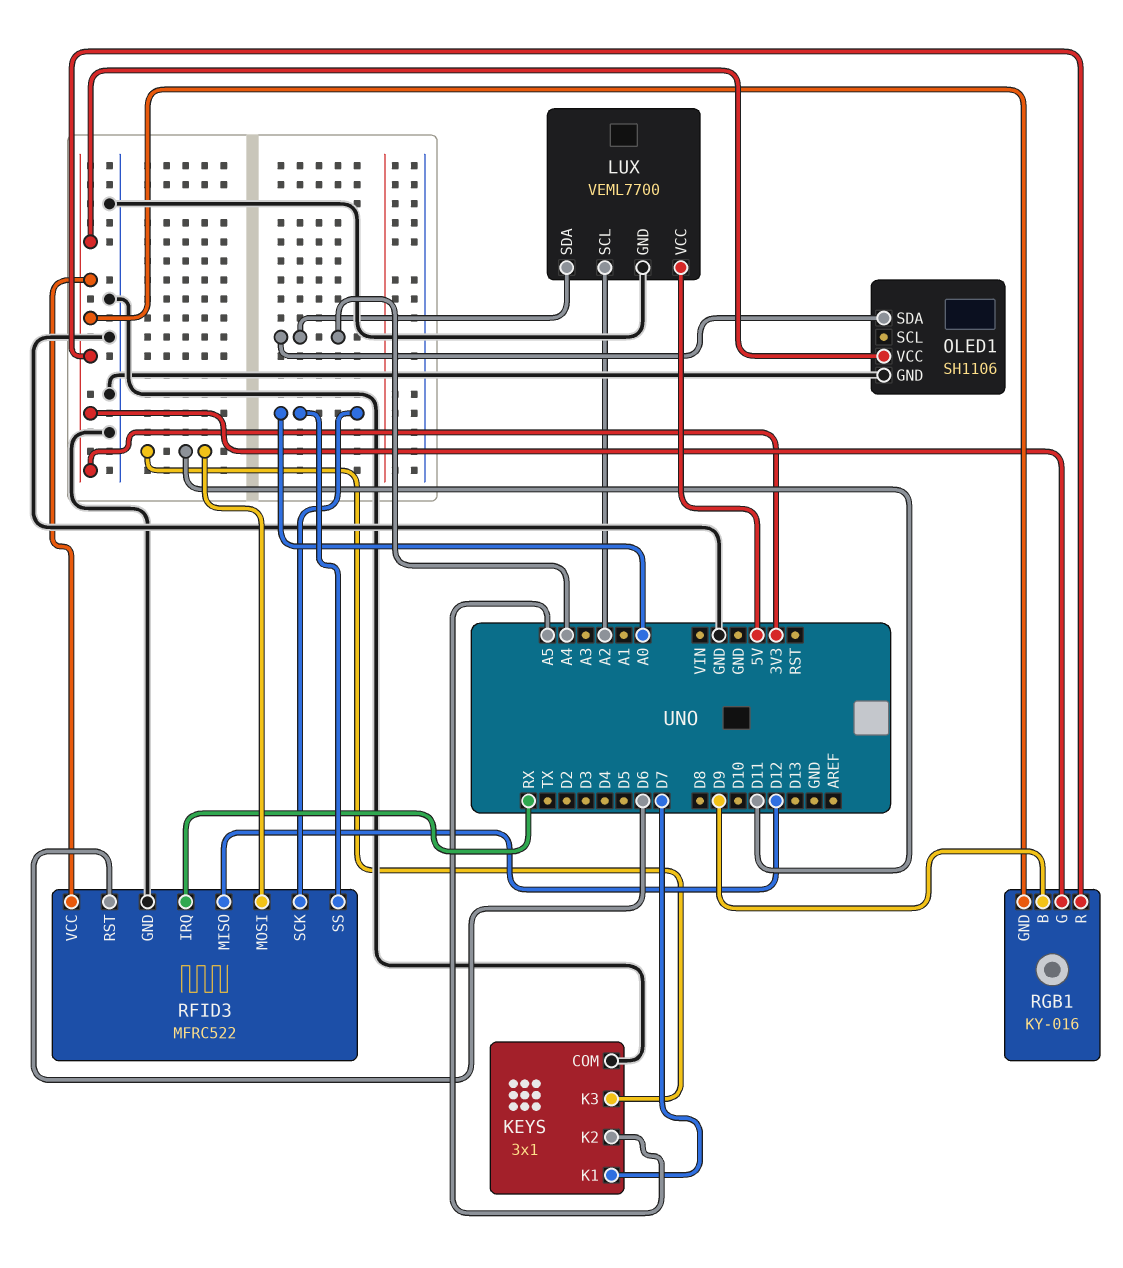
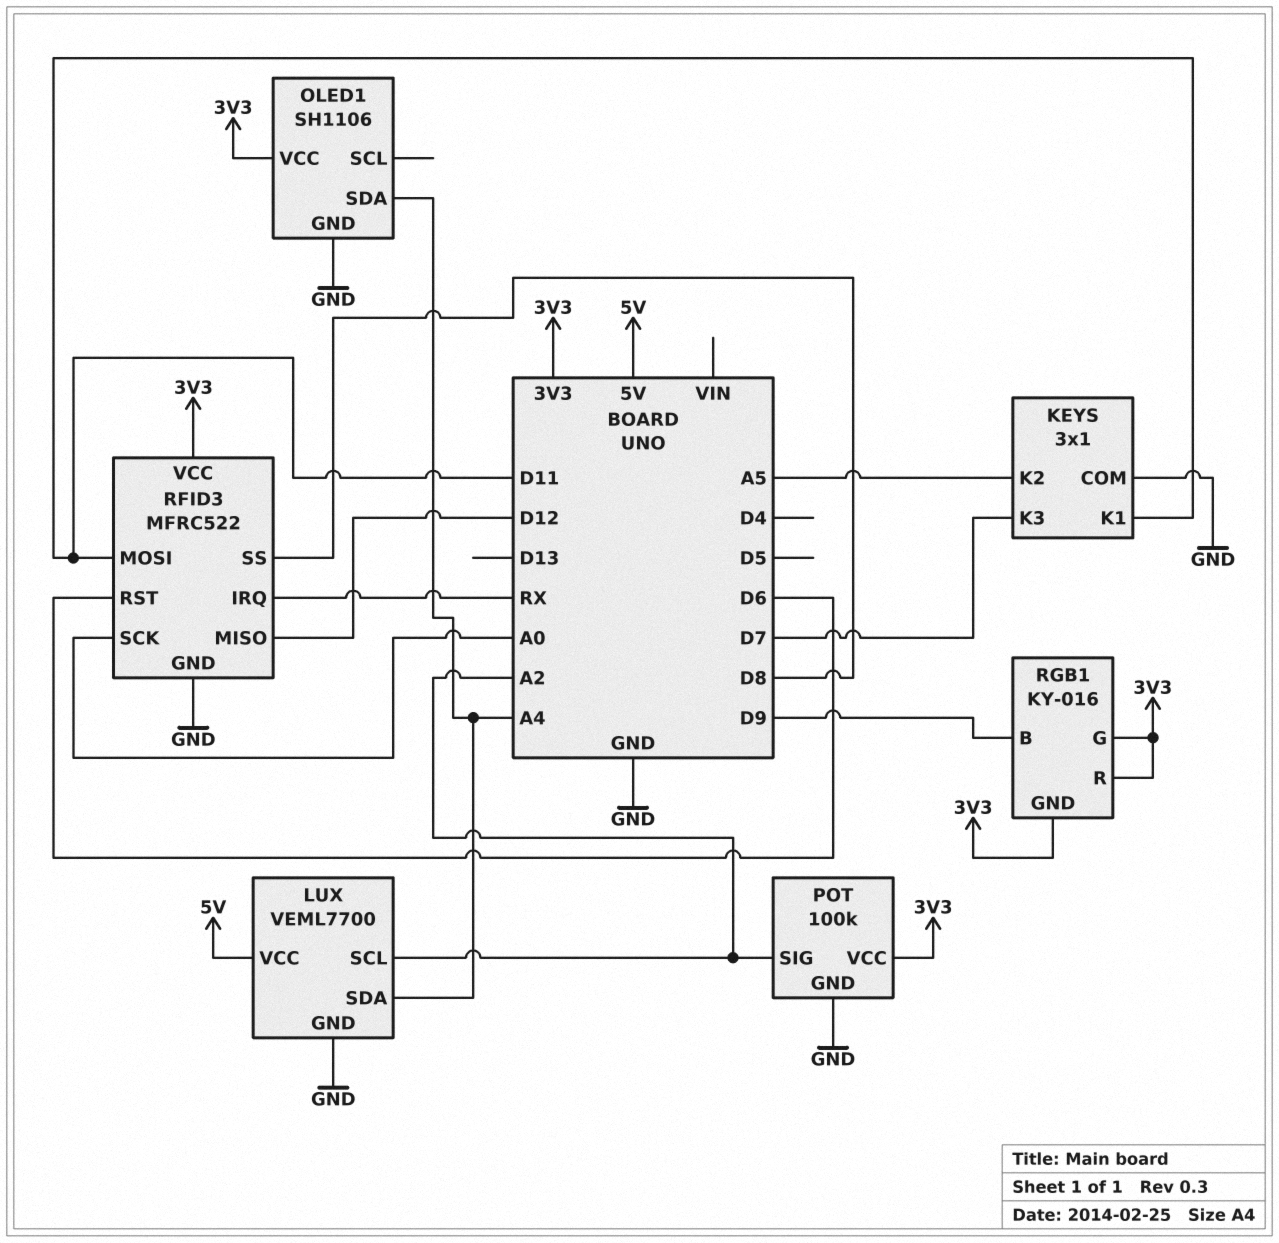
KEYS pin K1: D7 -> D11
KEYS pin K3: D11 -> D7
POT: none -> 100k
POT pin GND: none -> GND
POT pin SIG: none -> A2
POT pin VCC: none -> 3V3
RFID3 pin SS: A0 -> D8

